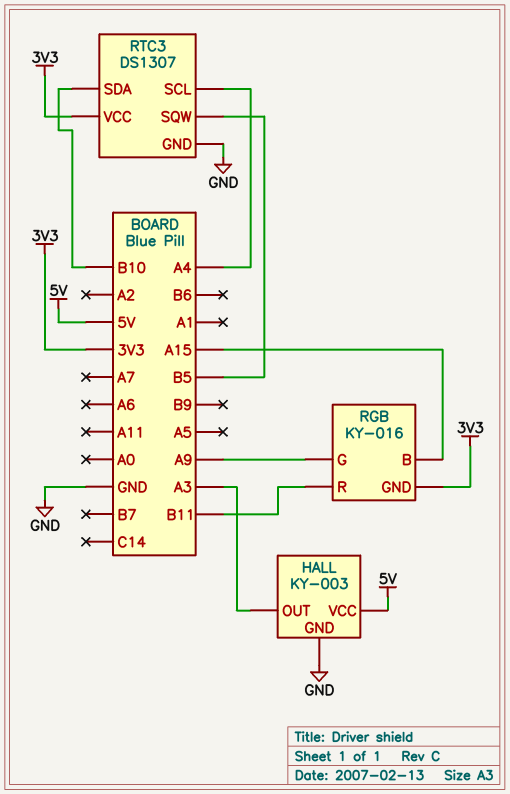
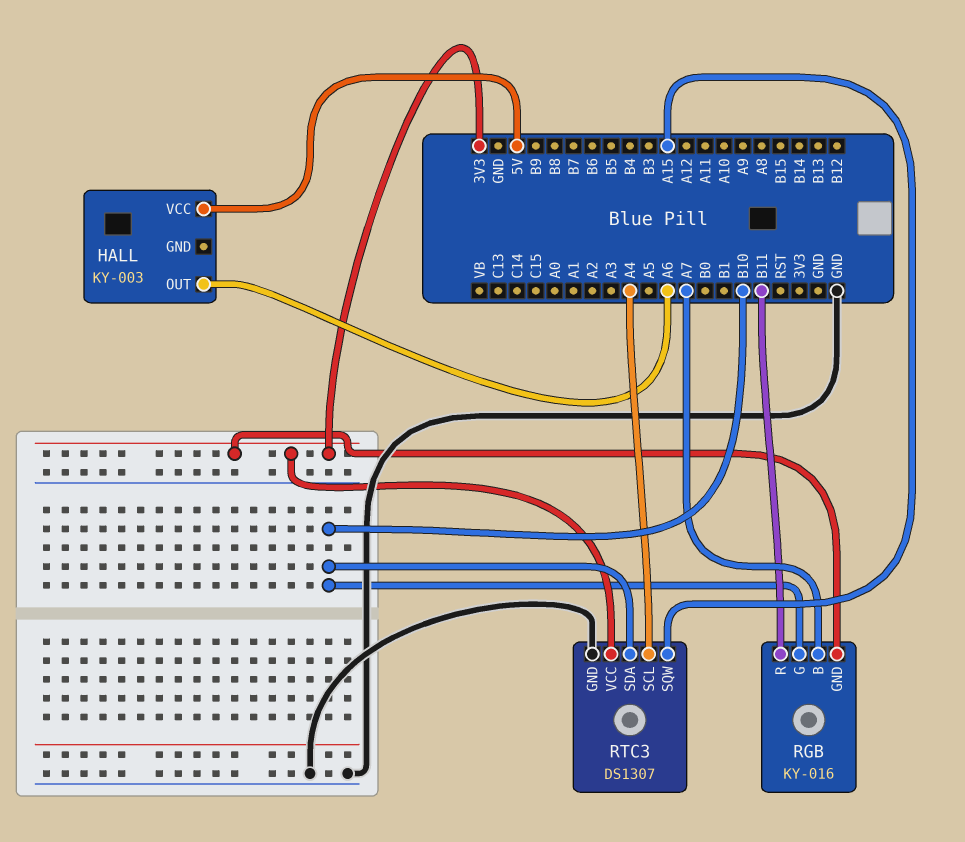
HALL pin GND: GND -> none
HALL pin OUT: A3 -> A6
RGB pin B: A15 -> A7
RGB pin G: A9 -> B10
RTC3 pin SQW: B5 -> A15

